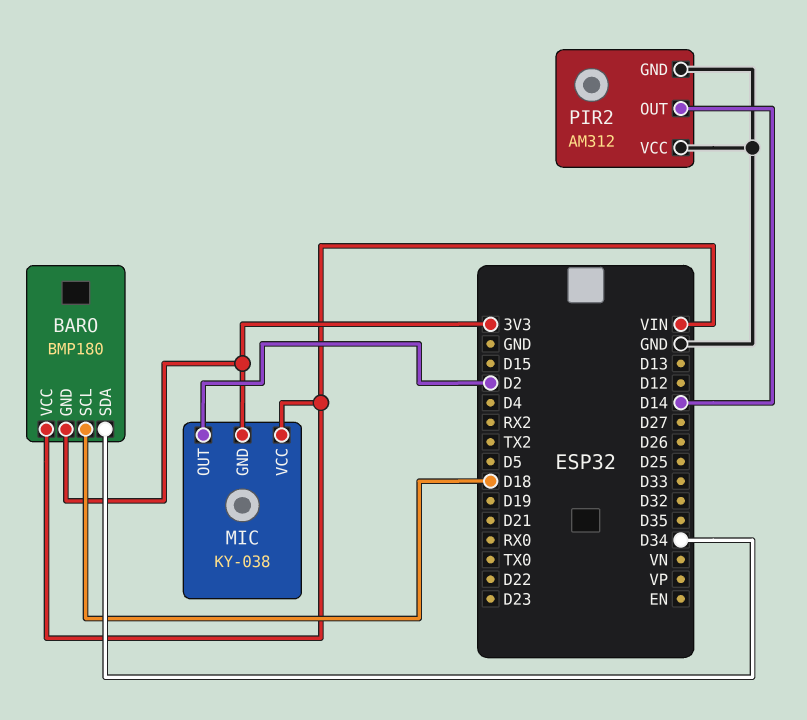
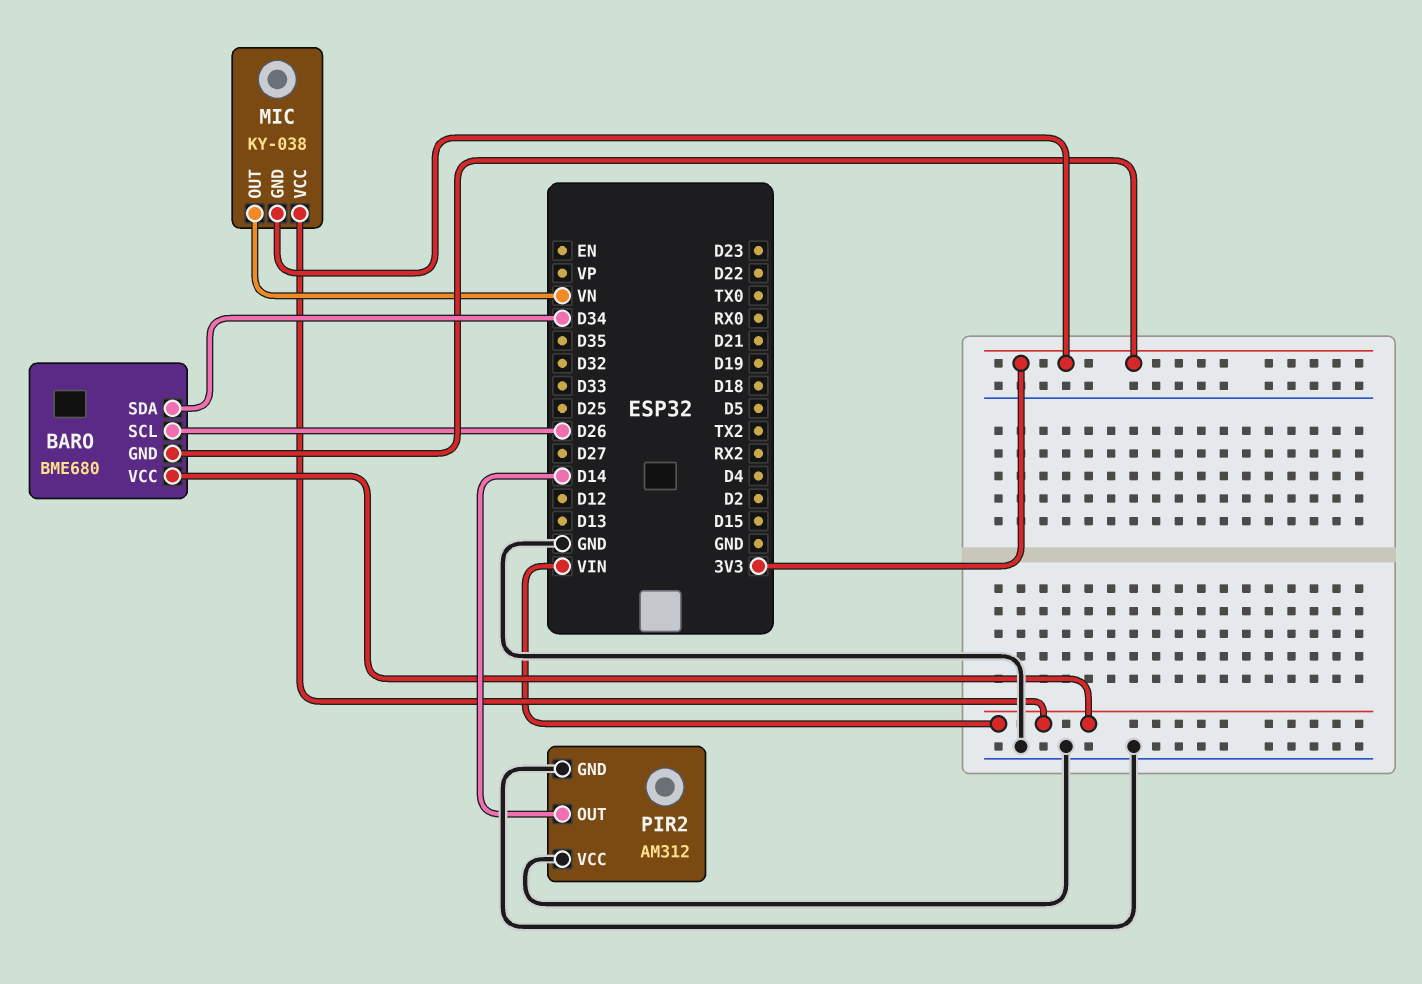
BARO: BMP180 -> BME680
BARO pin SCL: D18 -> D26
MIC pin OUT: D2 -> VN

